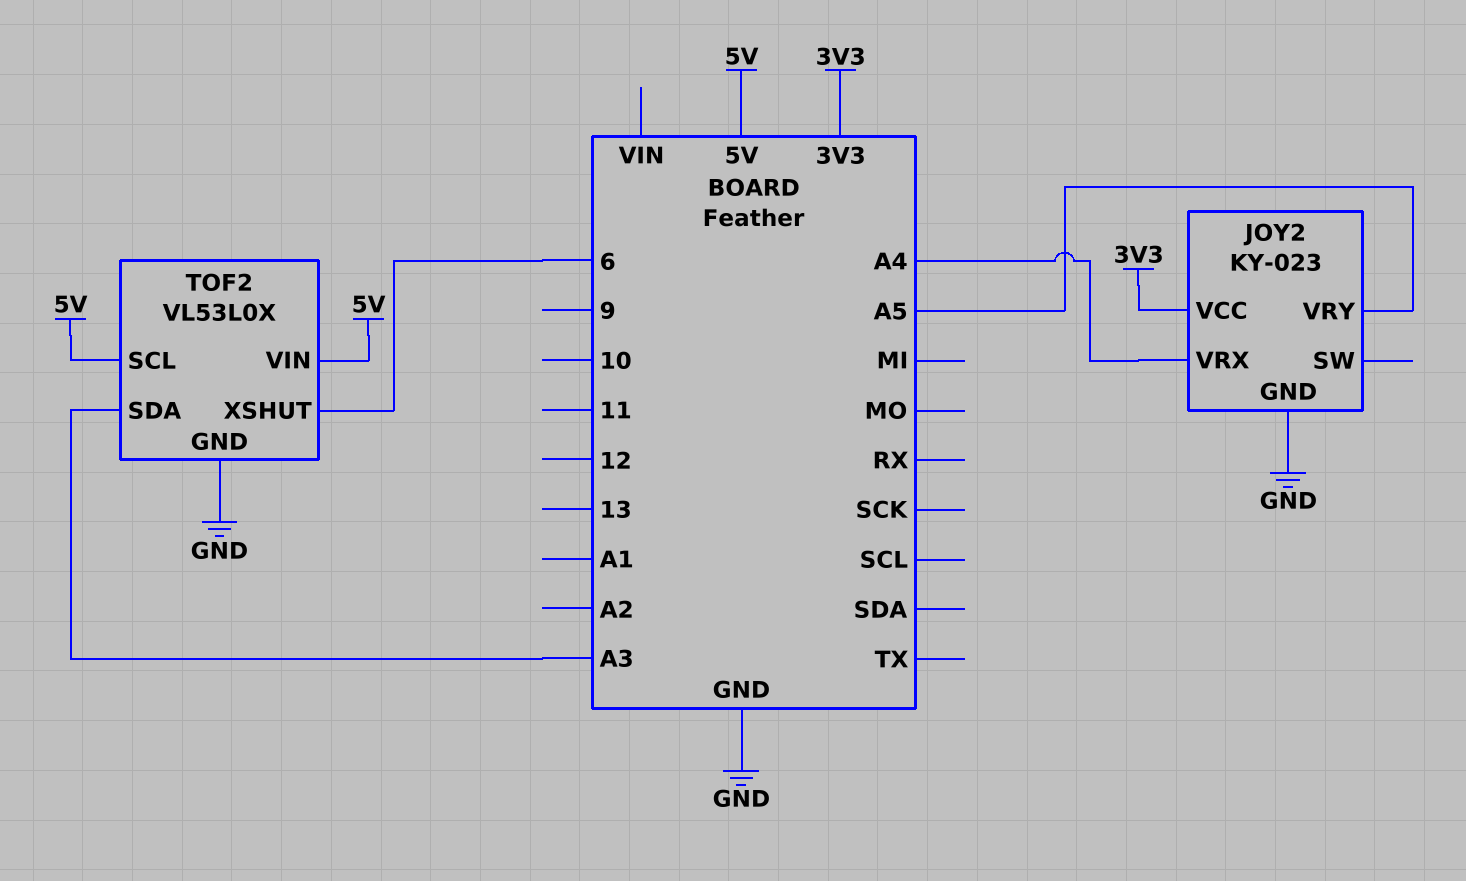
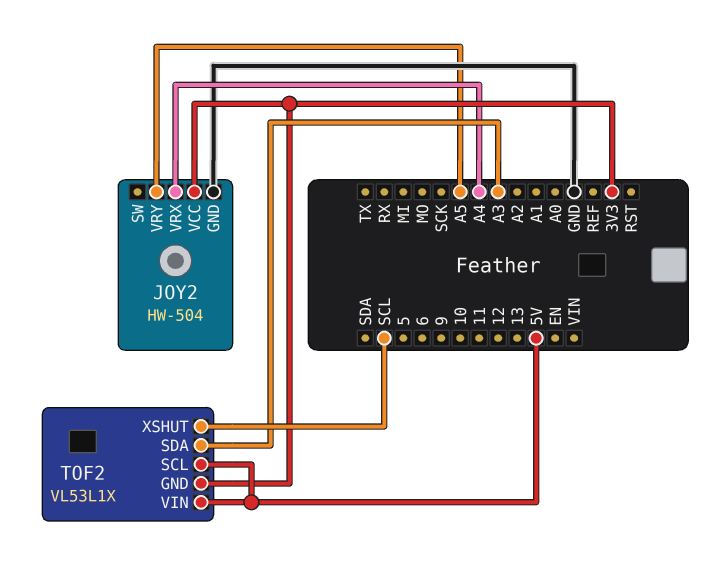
JOY2: KY-023 -> HW-504
TOF2: VL53L0X -> VL53L1X
TOF2 pin GND: GND -> 3V3
TOF2 pin XSHUT: 6 -> SCL

